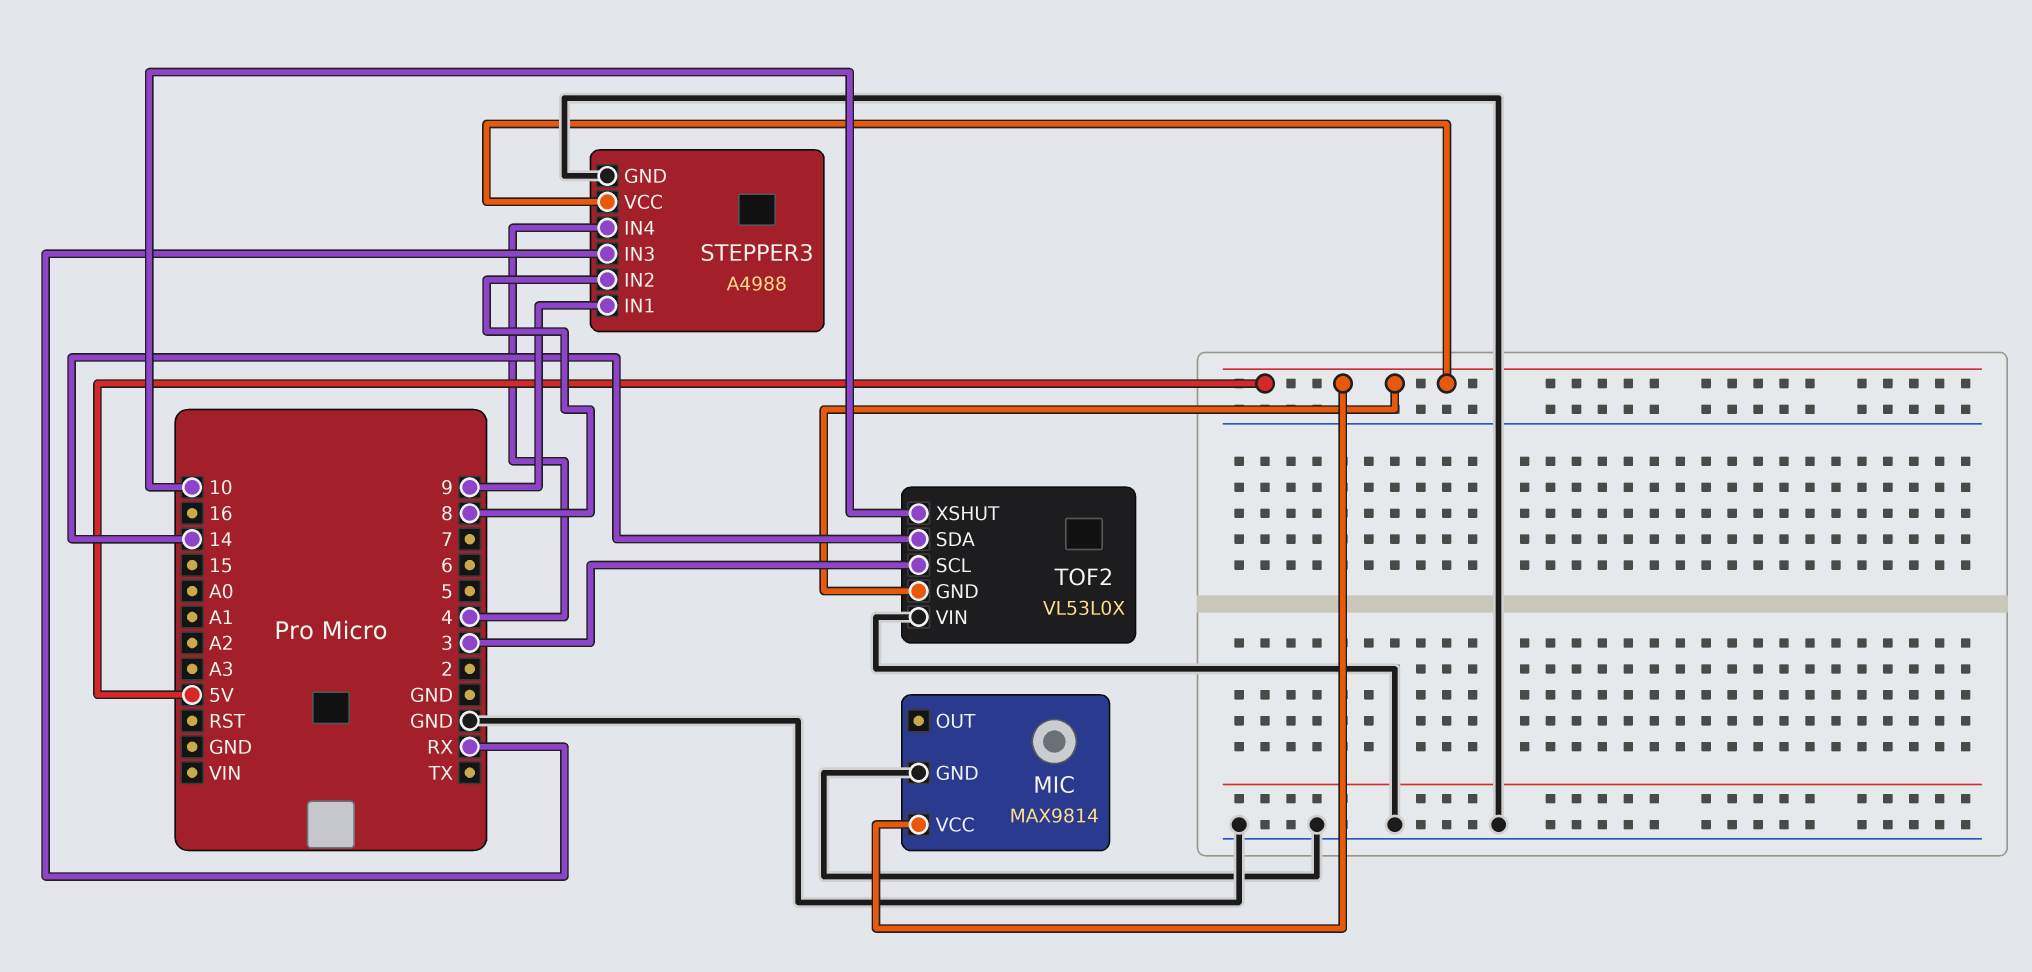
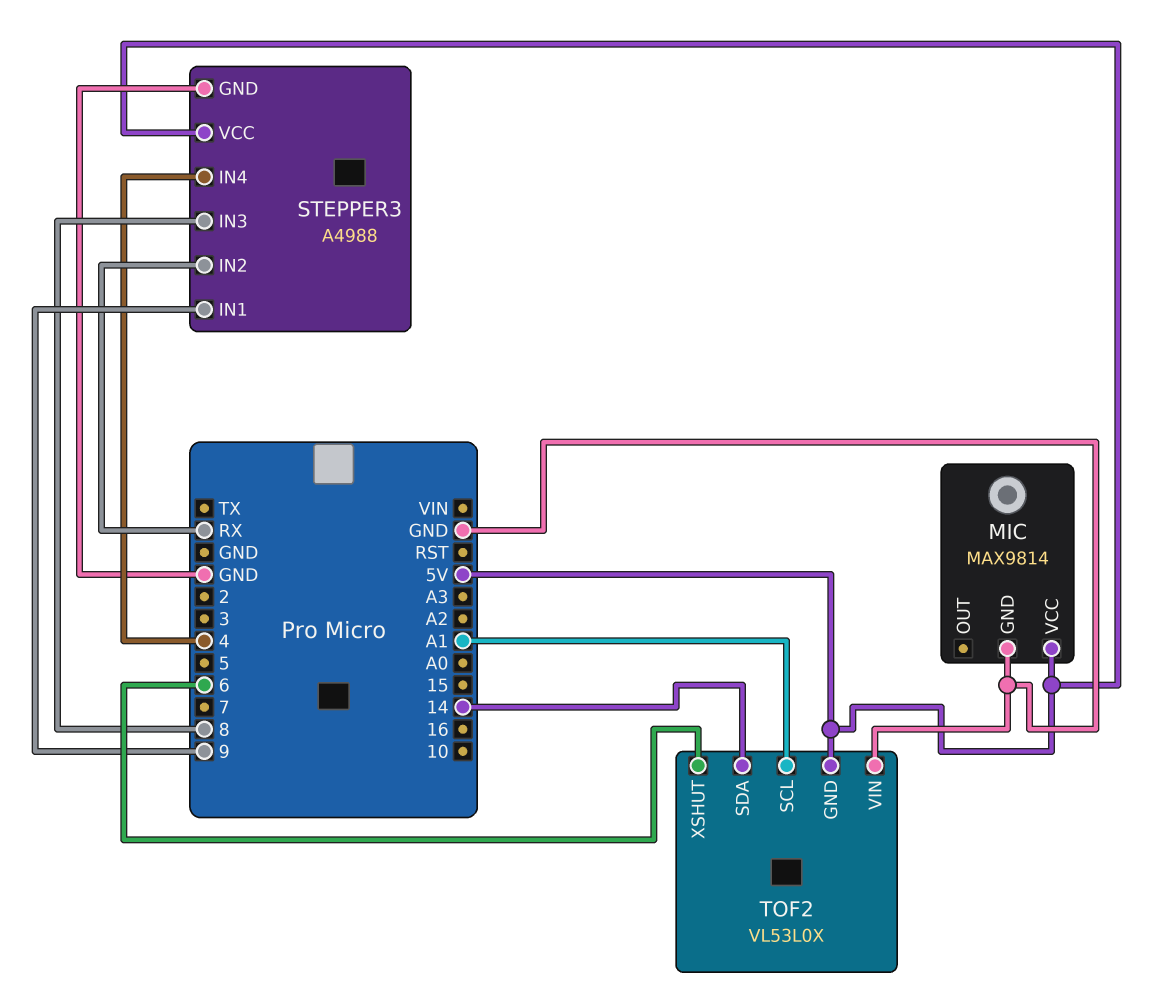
STEPPER3 pin IN2: 8 -> RX
STEPPER3 pin IN3: RX -> 8
TOF2 pin SCL: 3 -> A1
TOF2 pin XSHUT: 10 -> 6

